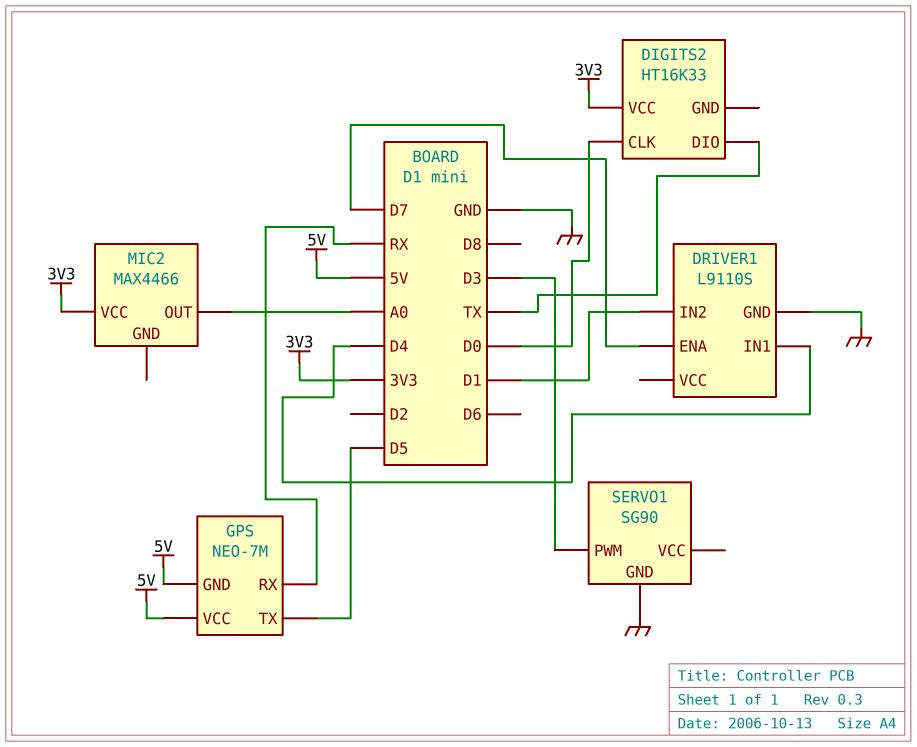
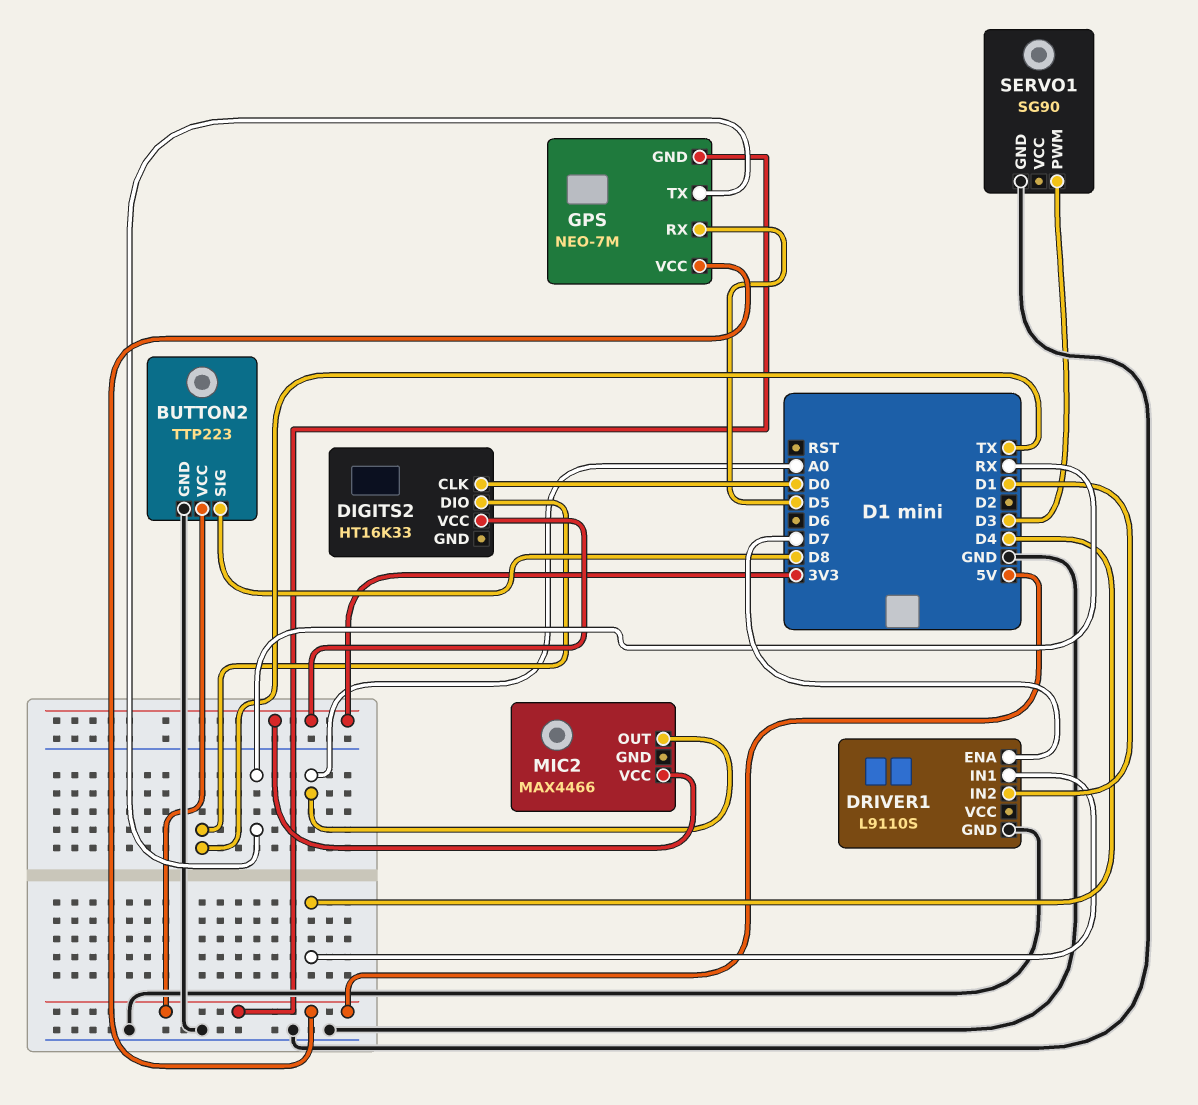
BUTTON2: none -> TTP223
BUTTON2 pin GND: none -> GND
BUTTON2 pin SIG: none -> D8
BUTTON2 pin VCC: none -> 5V
GPS pin RX: RX -> D5
GPS pin TX: D5 -> RX

